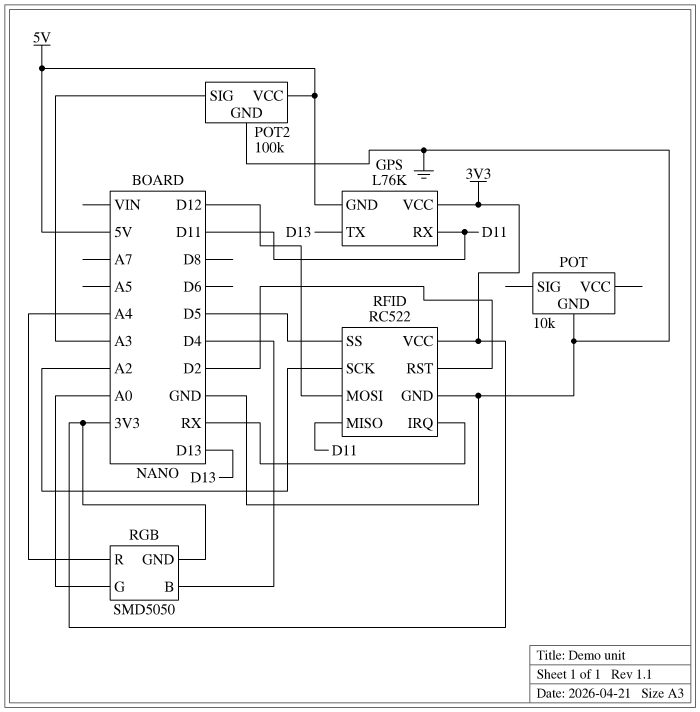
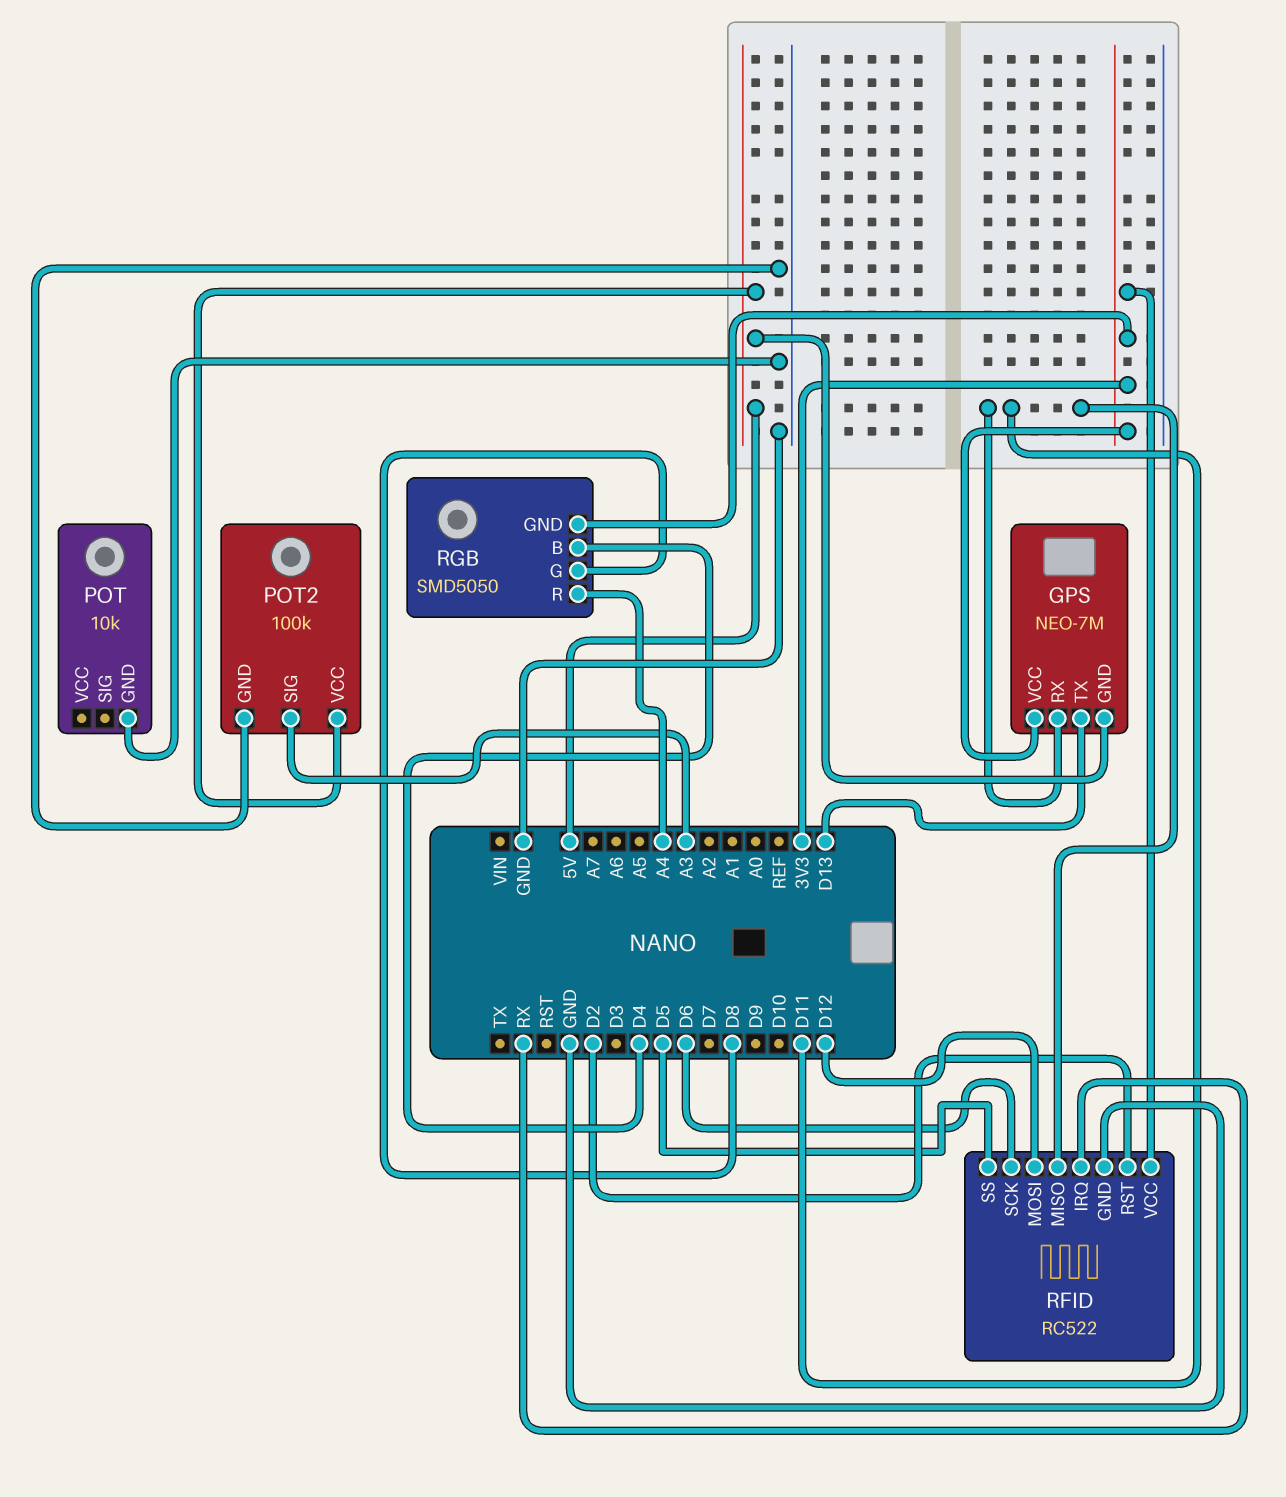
GPS: L76K -> NEO-7M
RFID pin SCK: A2 -> D6
RGB pin G: A0 -> D8

